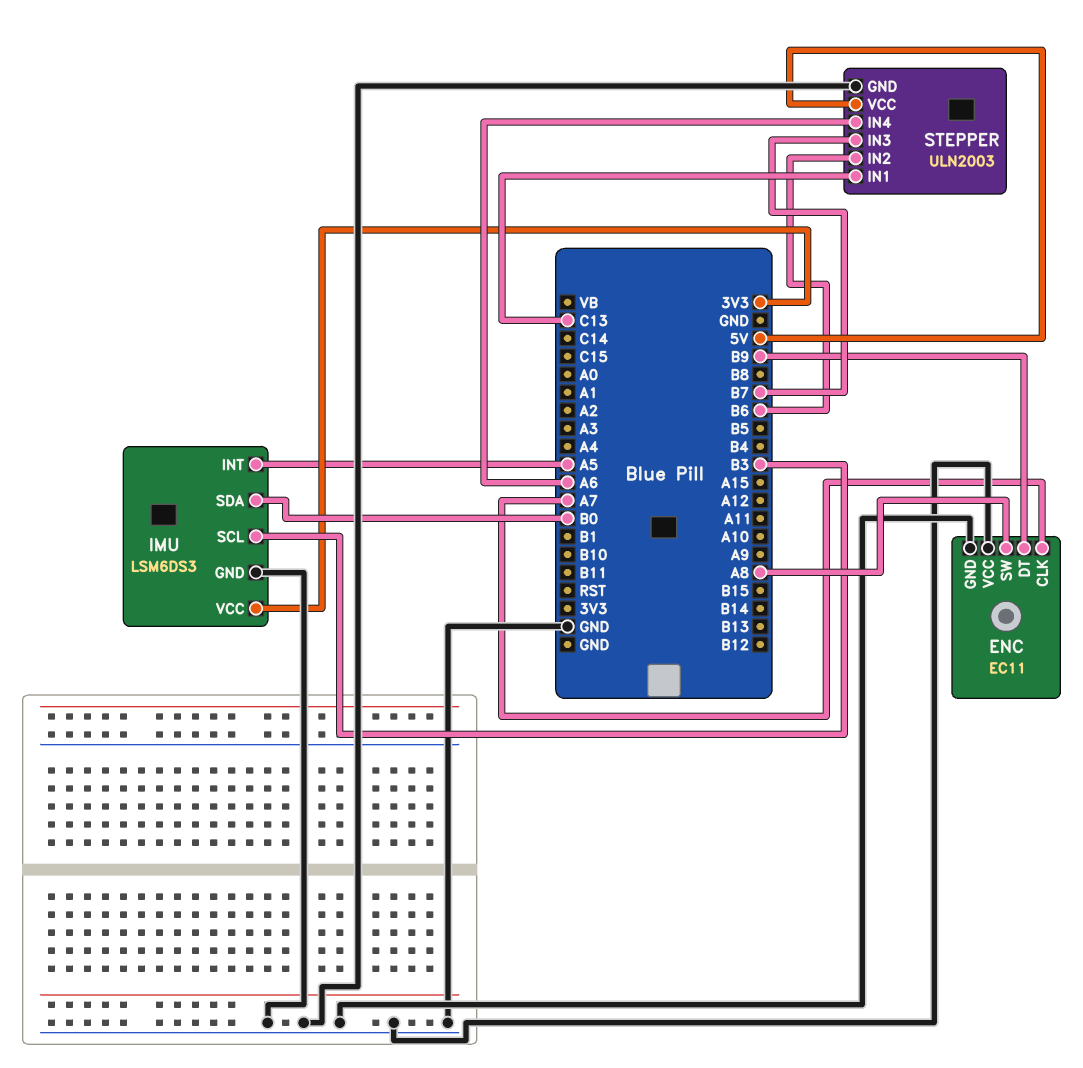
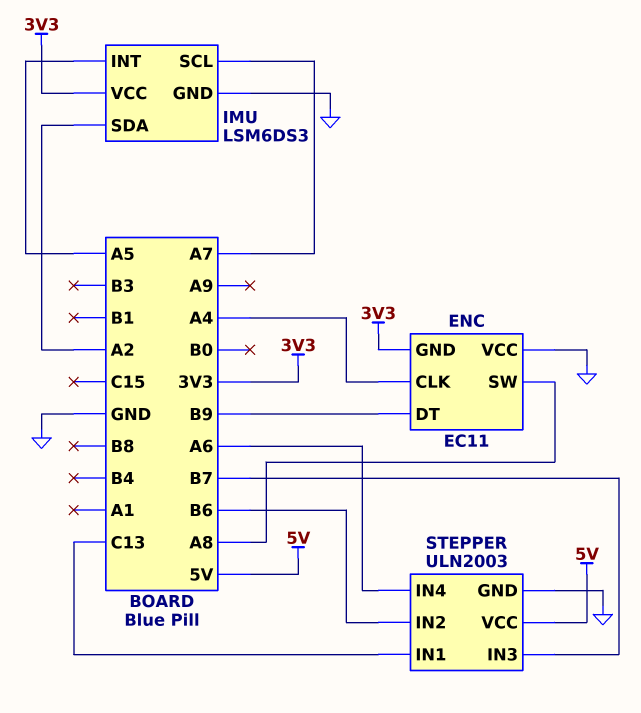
ENC pin CLK: A7 -> A4
ENC pin GND: GND -> 3V3
IMU pin SCL: B3 -> A7
IMU pin SDA: B0 -> A2

